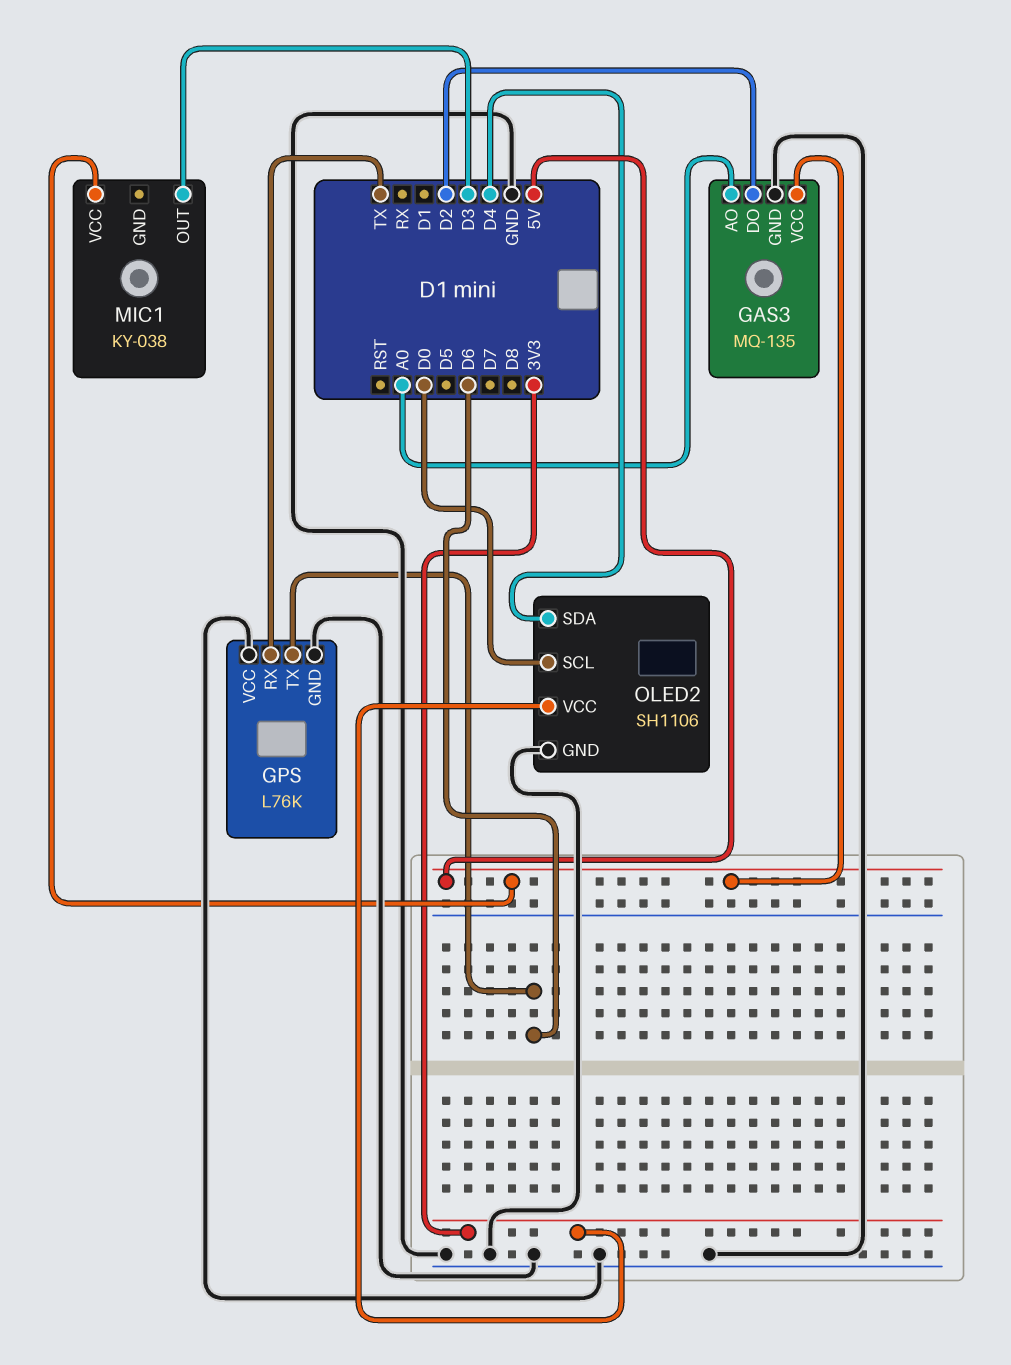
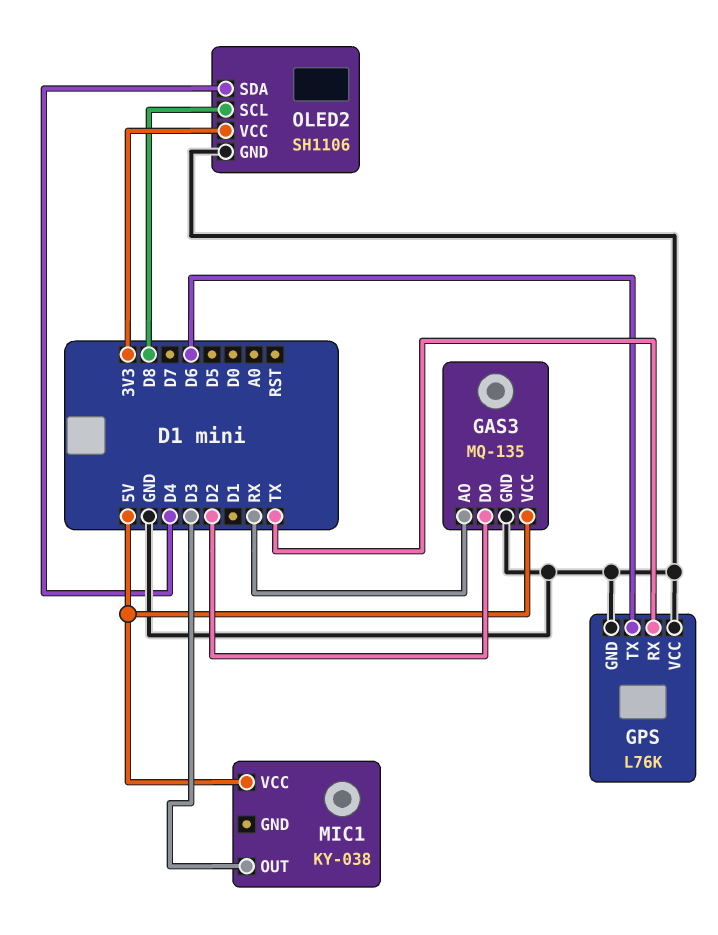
GAS3 pin AO: A0 -> RX
OLED2 pin SCL: D0 -> D8

